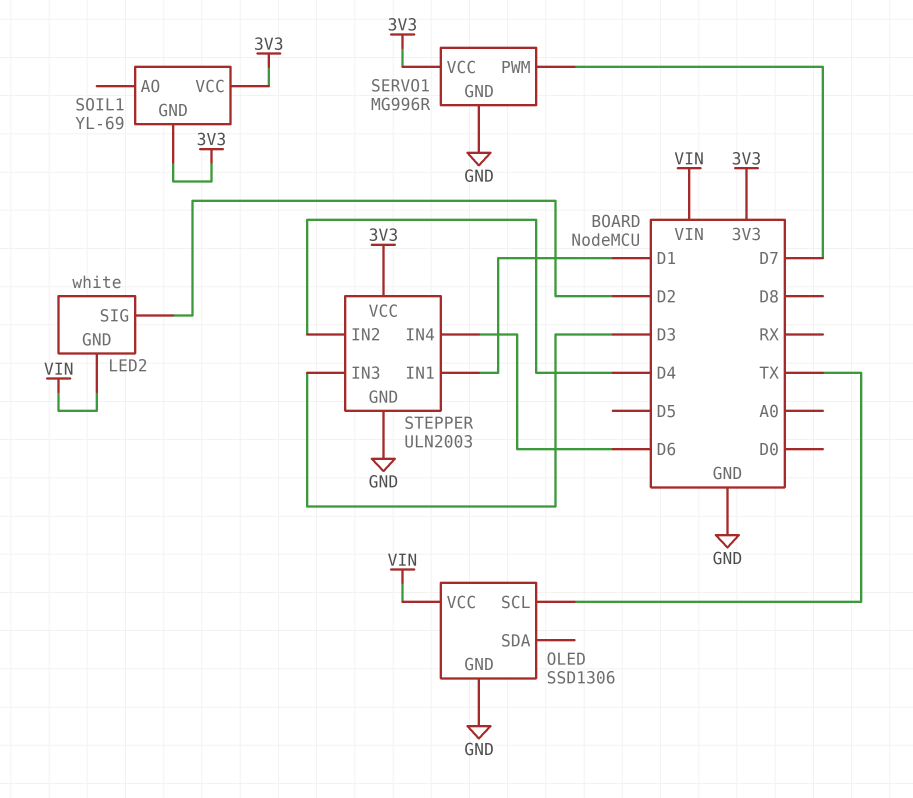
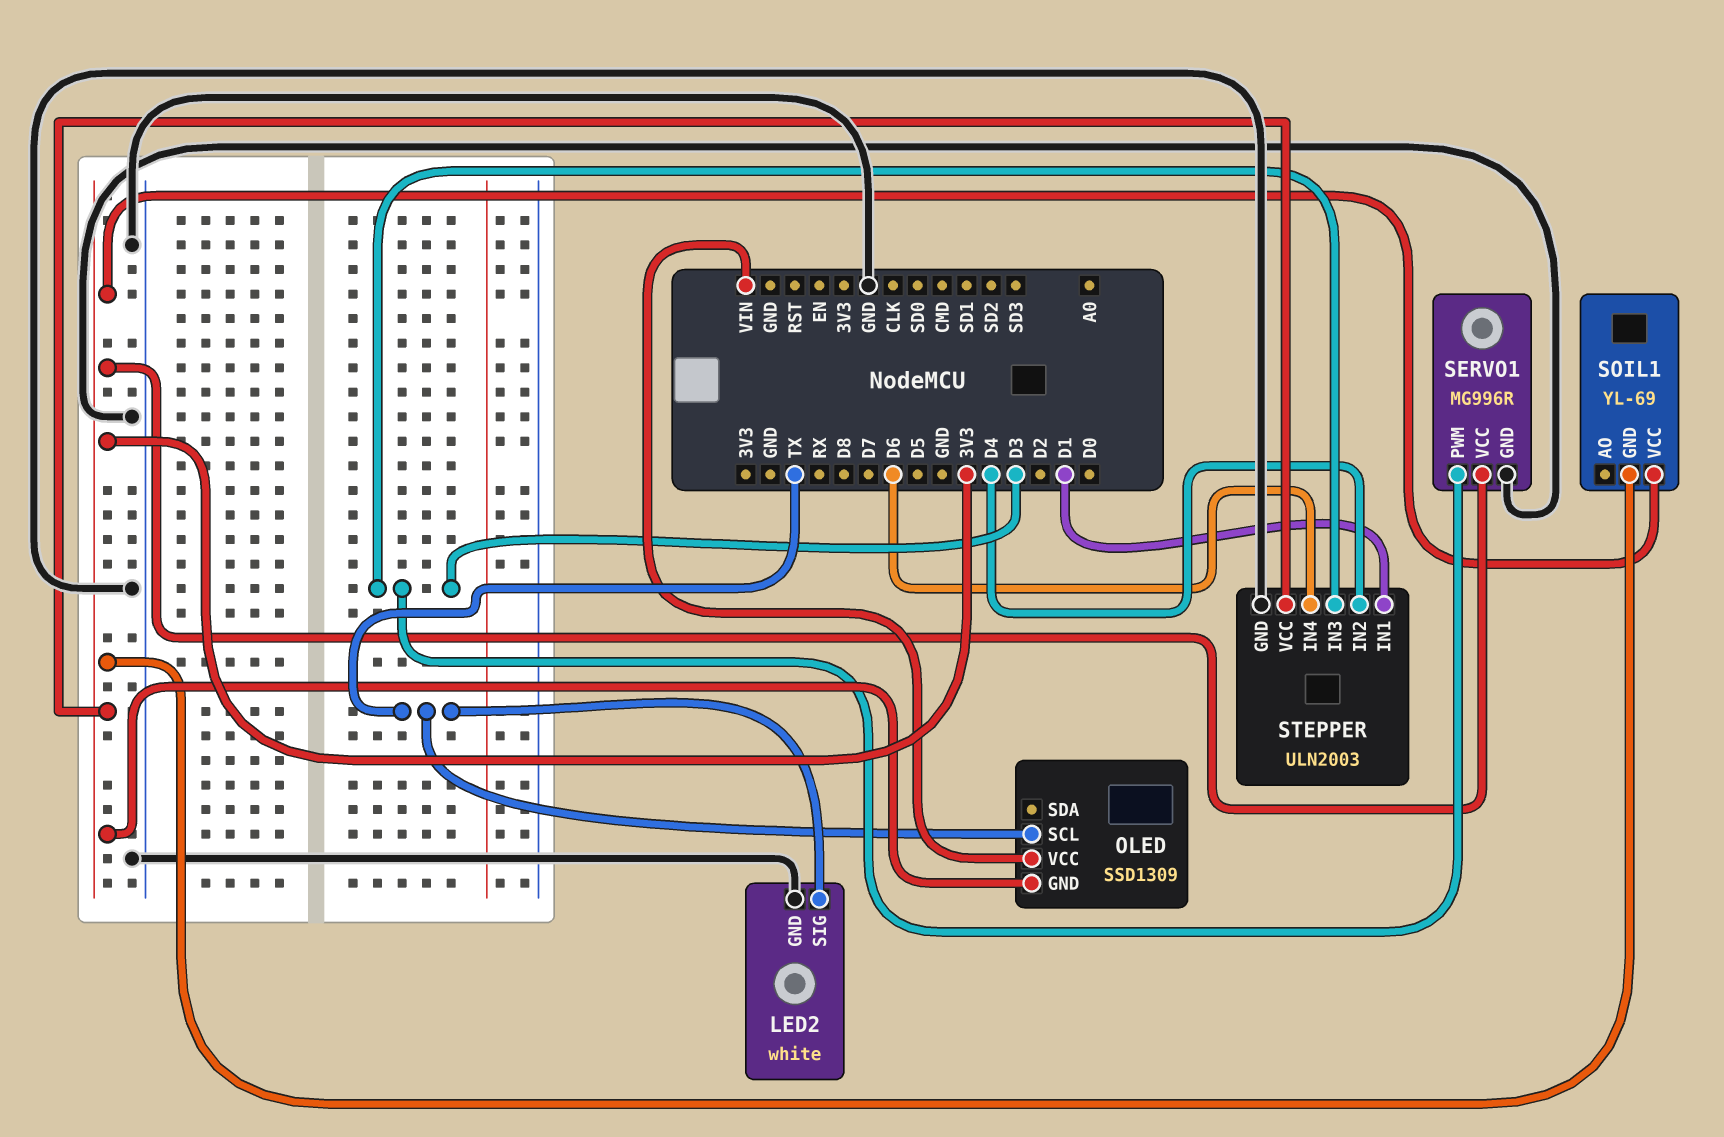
LED2 pin GND: VIN -> GND
LED2 pin SIG: D2 -> TX
OLED: SSD1306 -> SSD1309
OLED pin GND: GND -> 3V3
SERVO1 pin PWM: D7 -> D3

